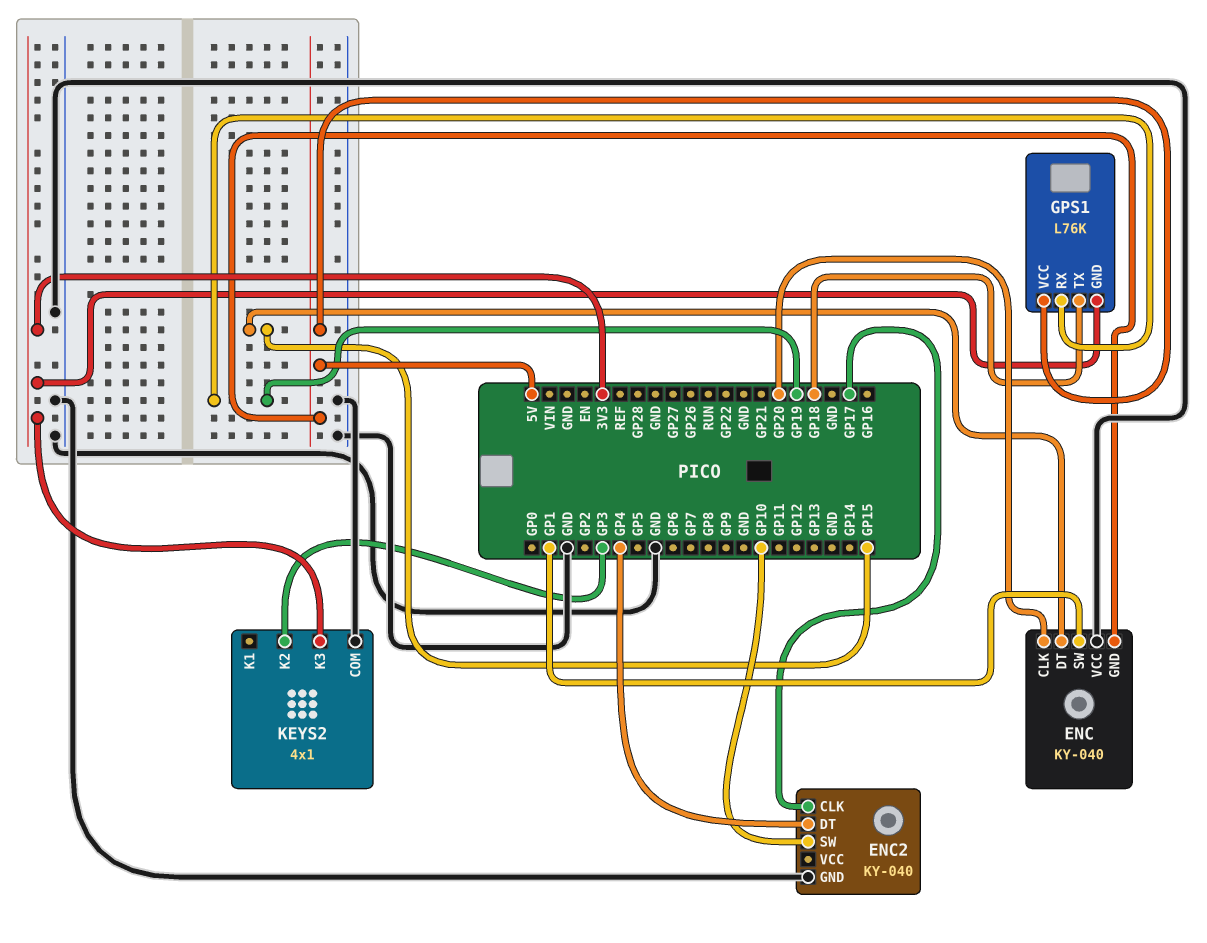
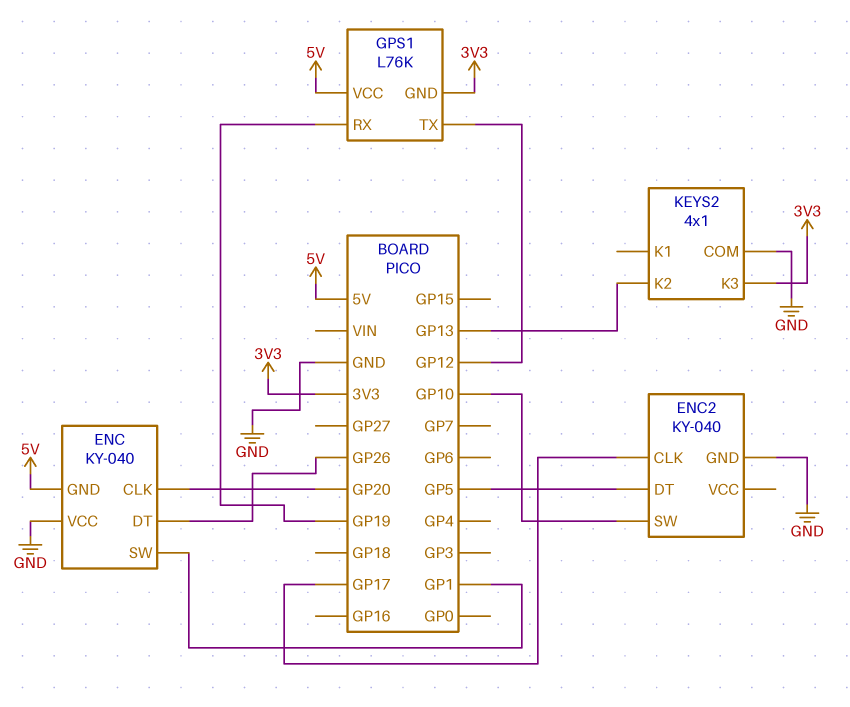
ENC pin DT: GP15 -> GP26
ENC2 pin DT: GP4 -> GP5
GPS1 pin TX: GP18 -> GP12
KEYS2 pin K2: GP3 -> GP13

